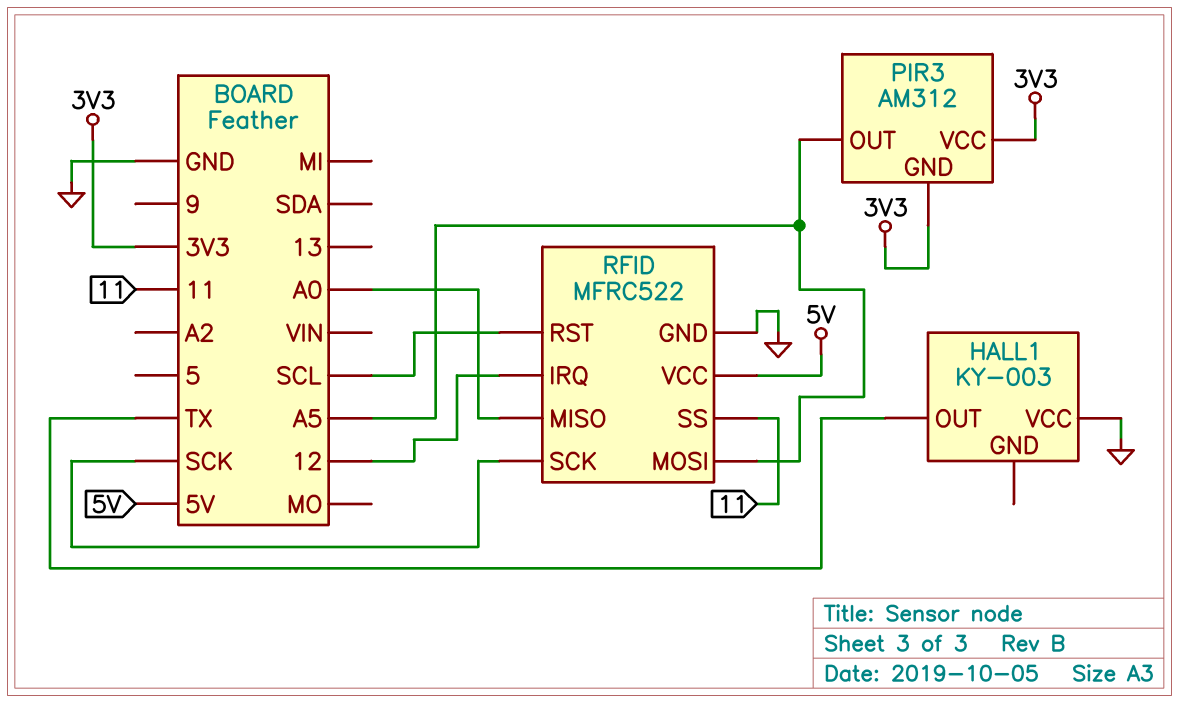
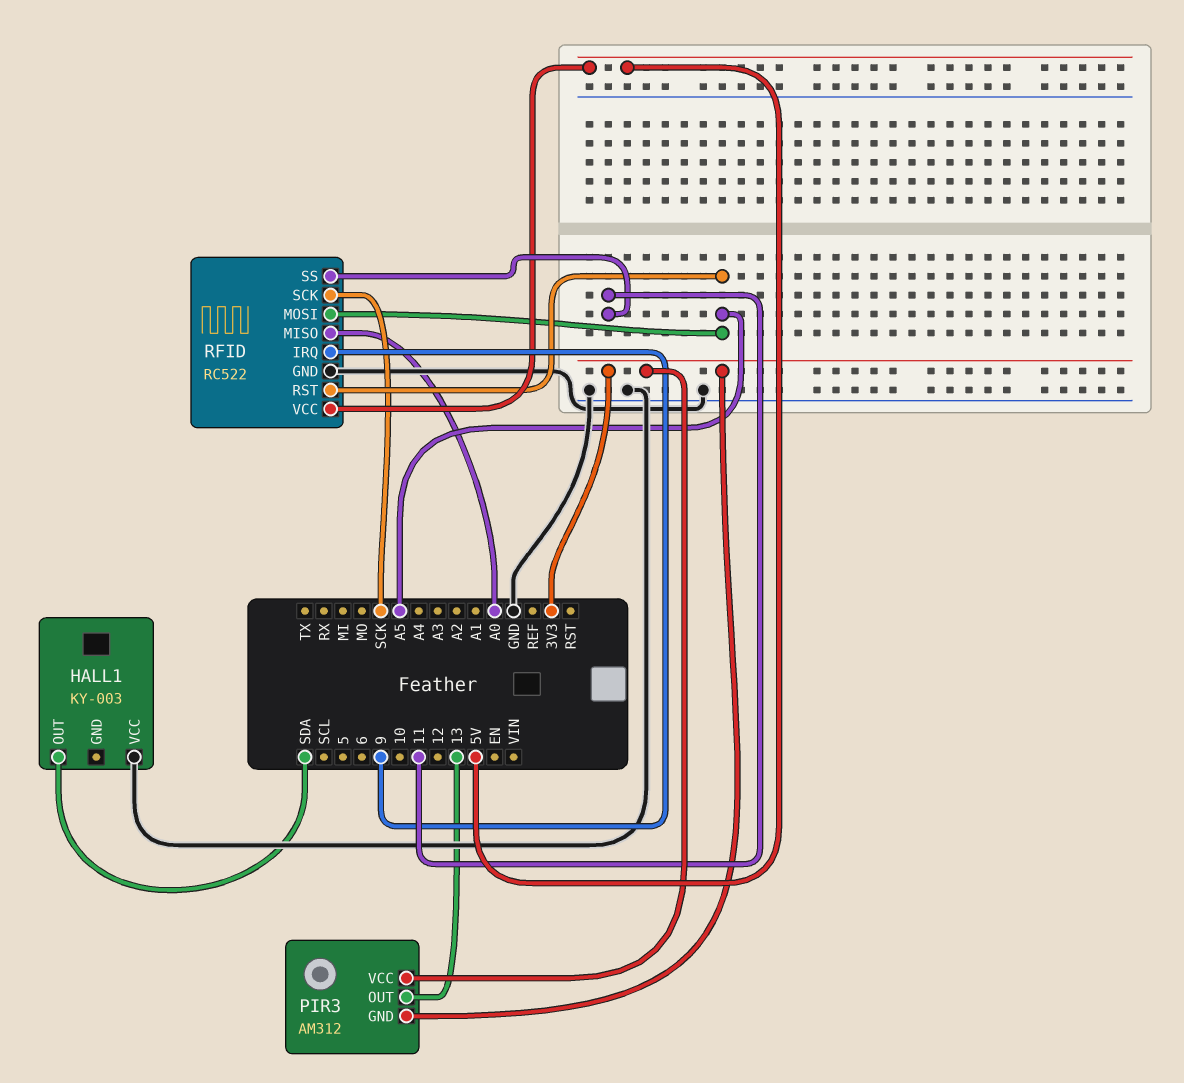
HALL1 pin OUT: TX -> SDA
PIR3 pin OUT: A5 -> 13
RFID: MFRC522 -> RC522
RFID pin IRQ: 12 -> 9
RFID pin RST: SCL -> A5

